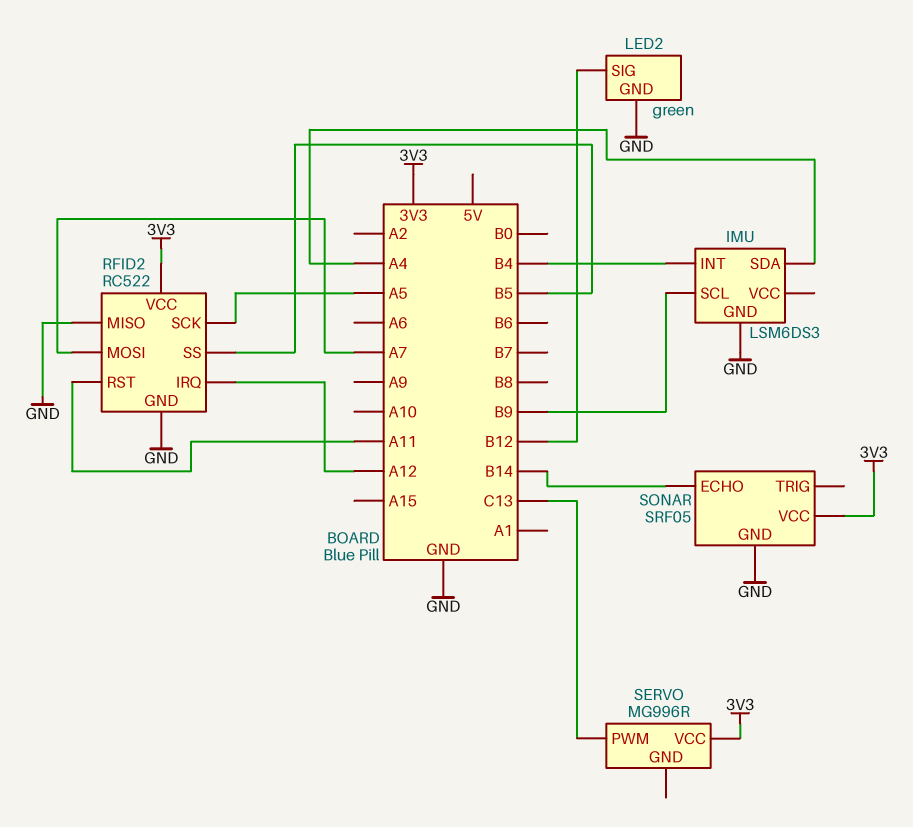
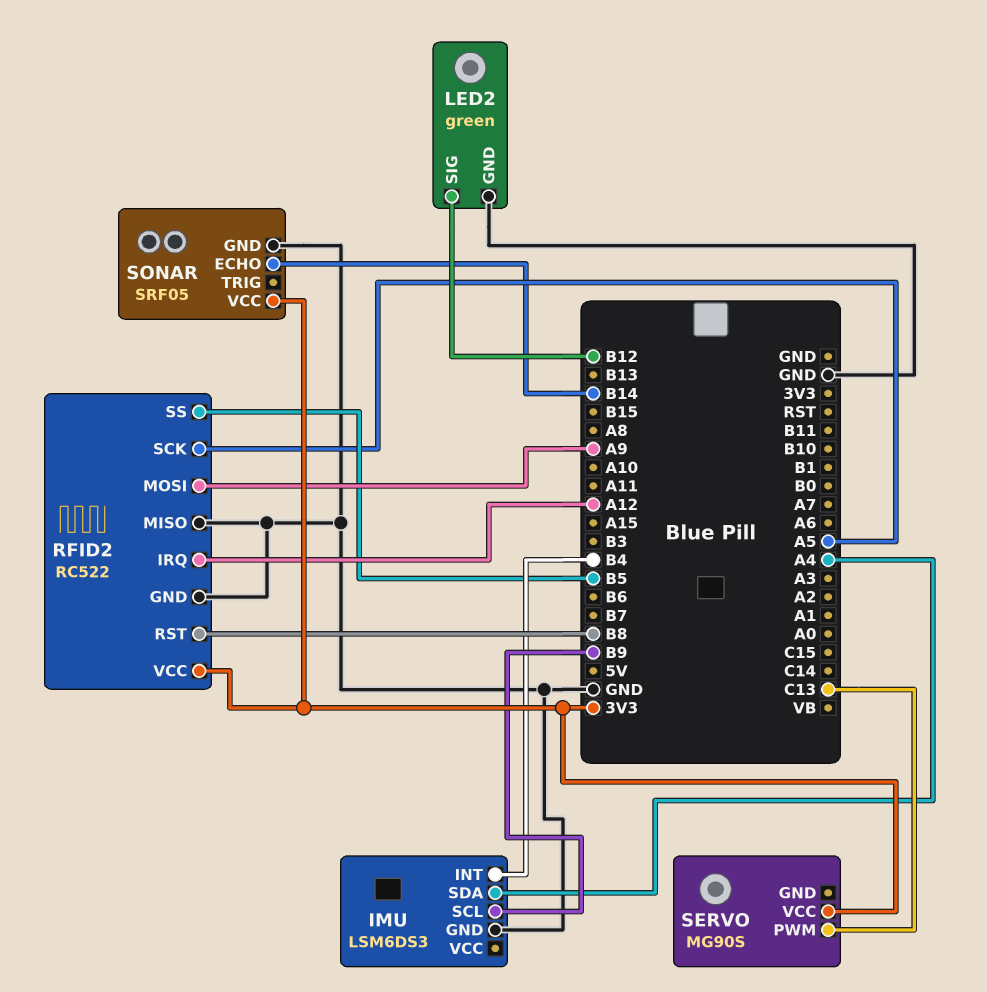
RFID2 pin MOSI: A7 -> A9
RFID2 pin RST: A11 -> B8
SERVO: MG996R -> MG90S

